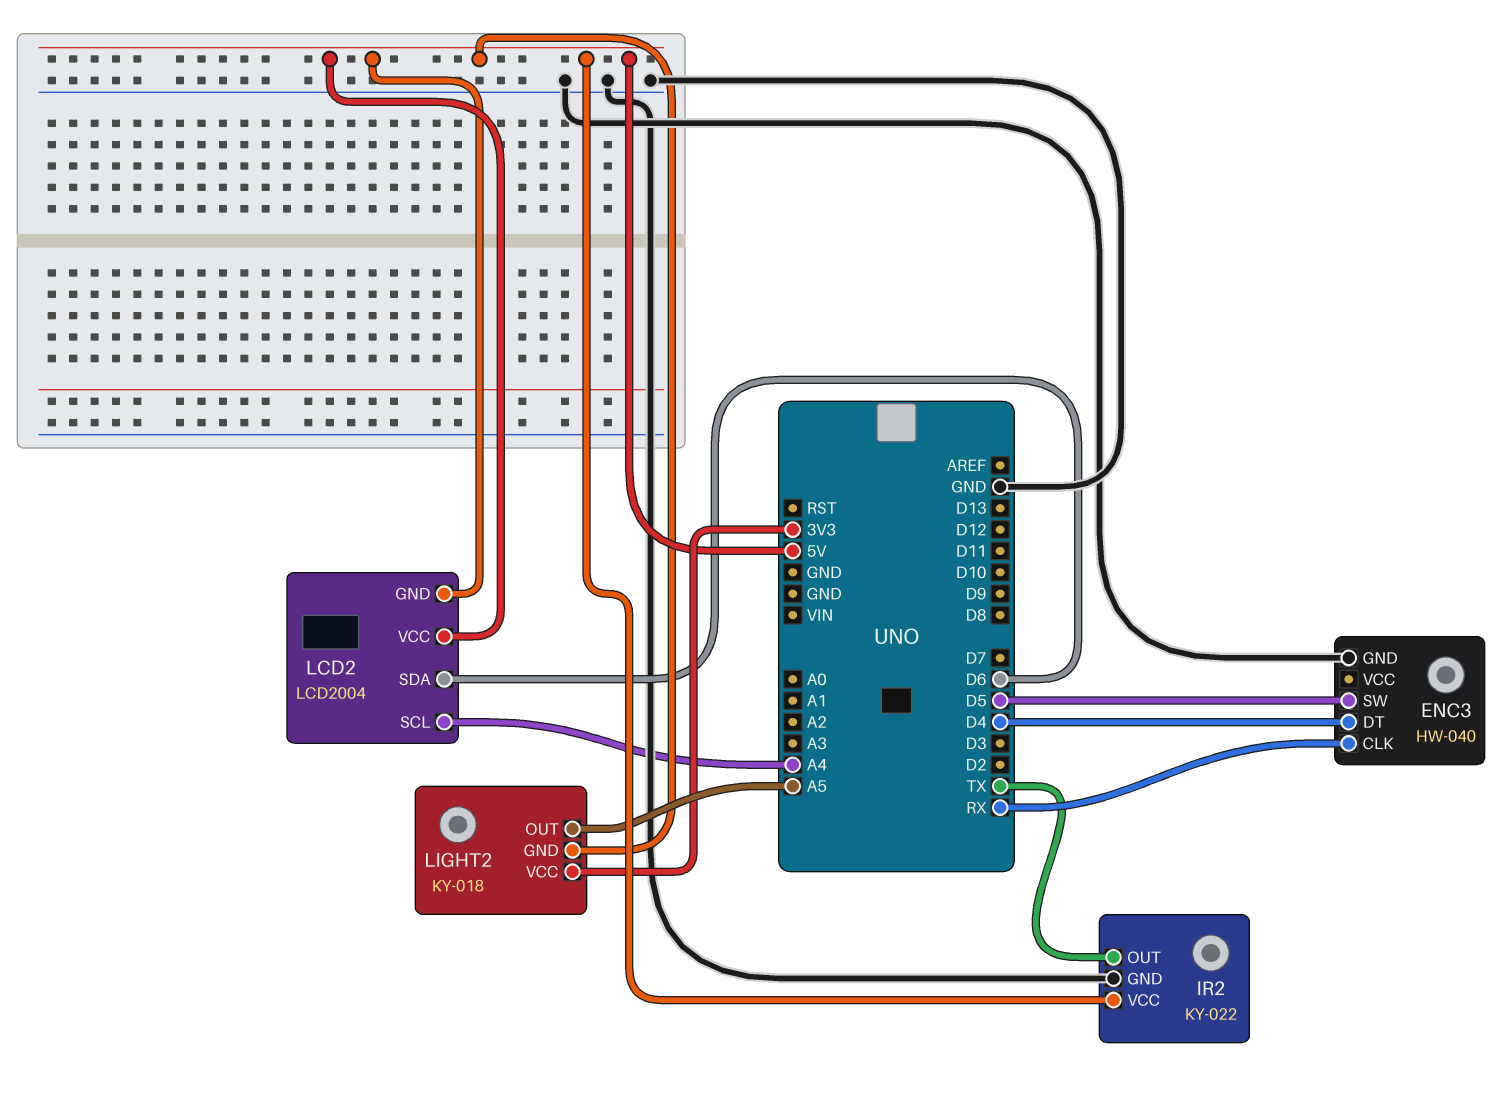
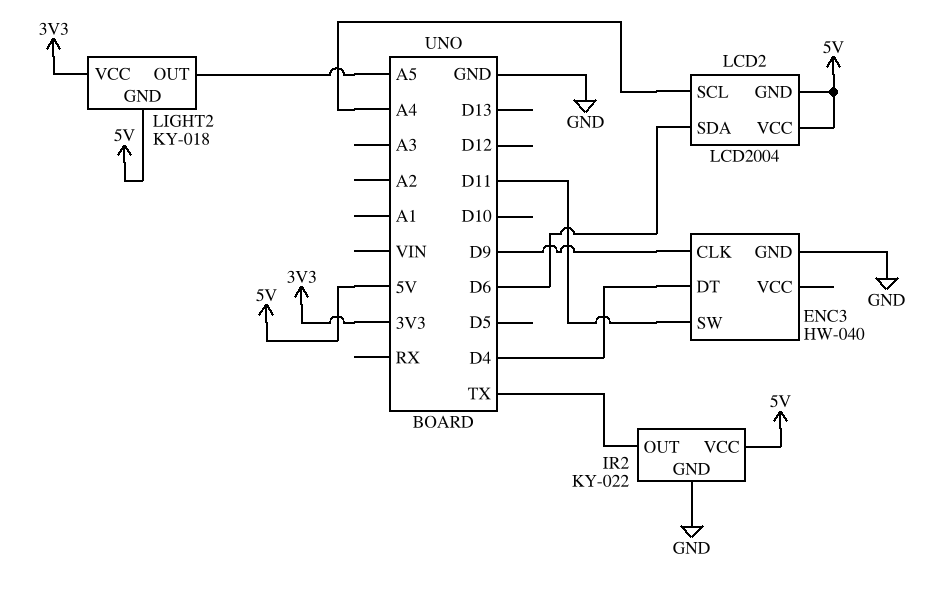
ENC3 pin CLK: RX -> D9
ENC3 pin SW: D5 -> D11

